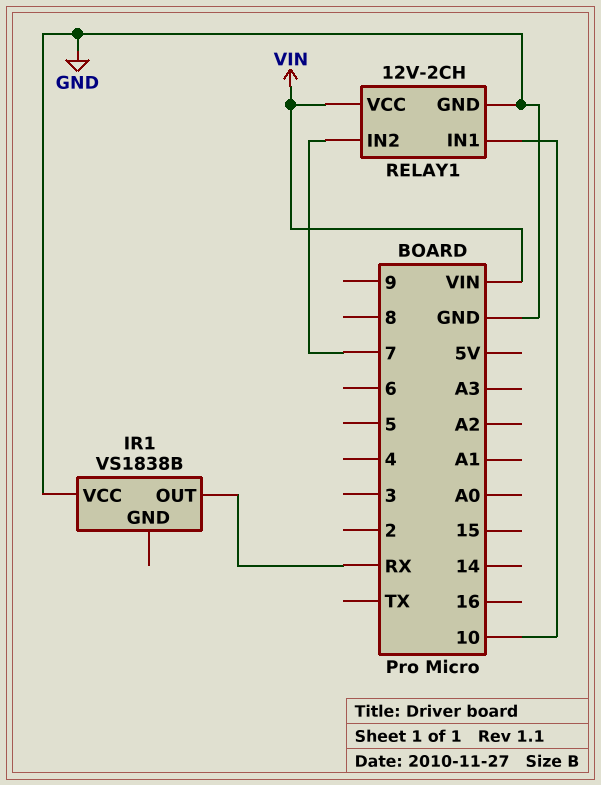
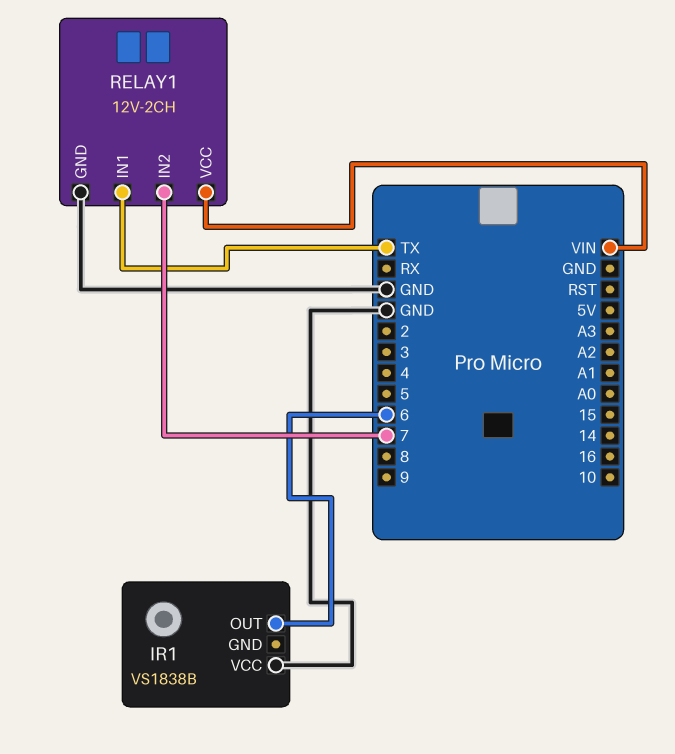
IR1 pin OUT: RX -> 6
RELAY1 pin IN1: 10 -> TX

